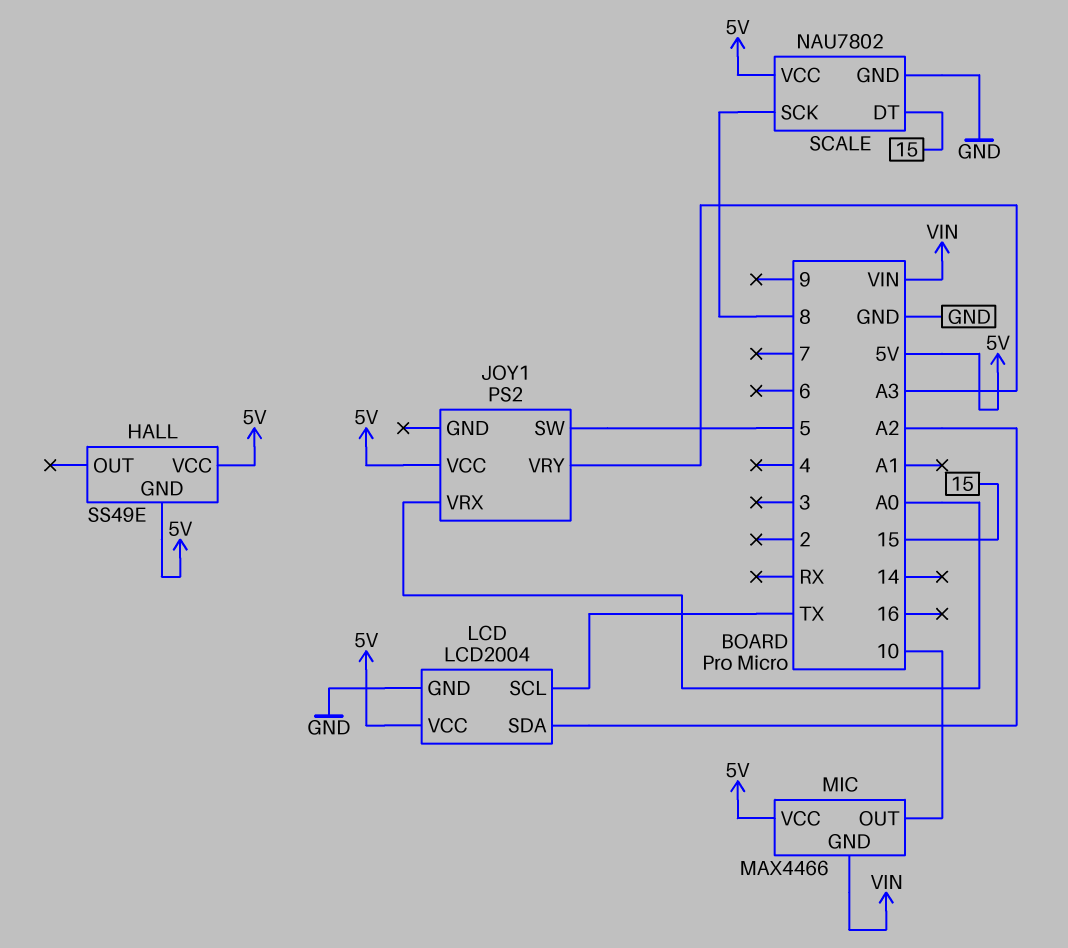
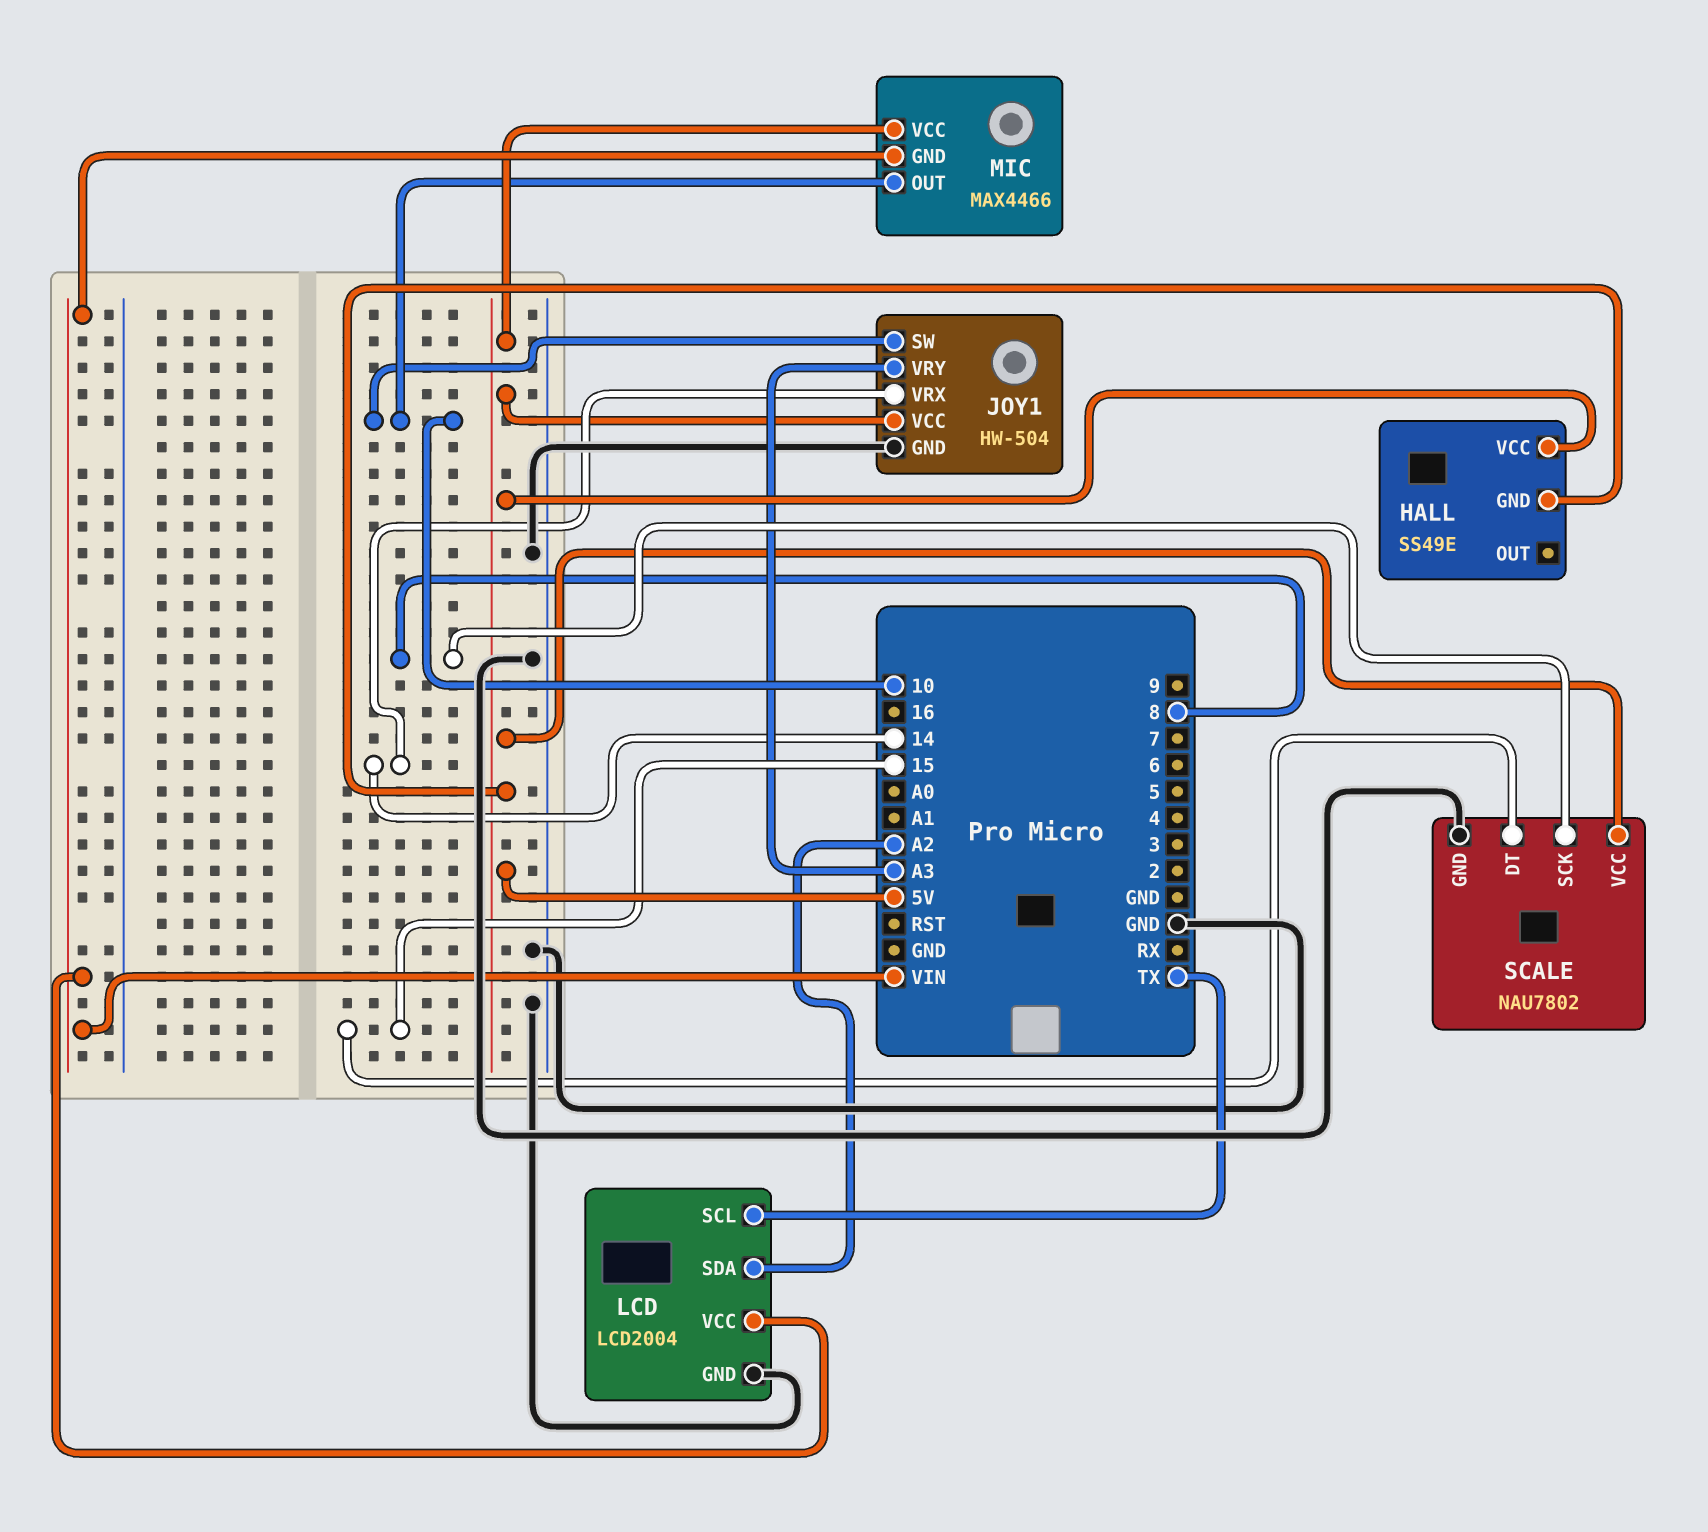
JOY1: PS2 -> HW-504
JOY1 pin GND: none -> GND
JOY1 pin SW: 5 -> 10
JOY1 pin VRX: A0 -> 14
LCD pin VCC: 5V -> VIN

